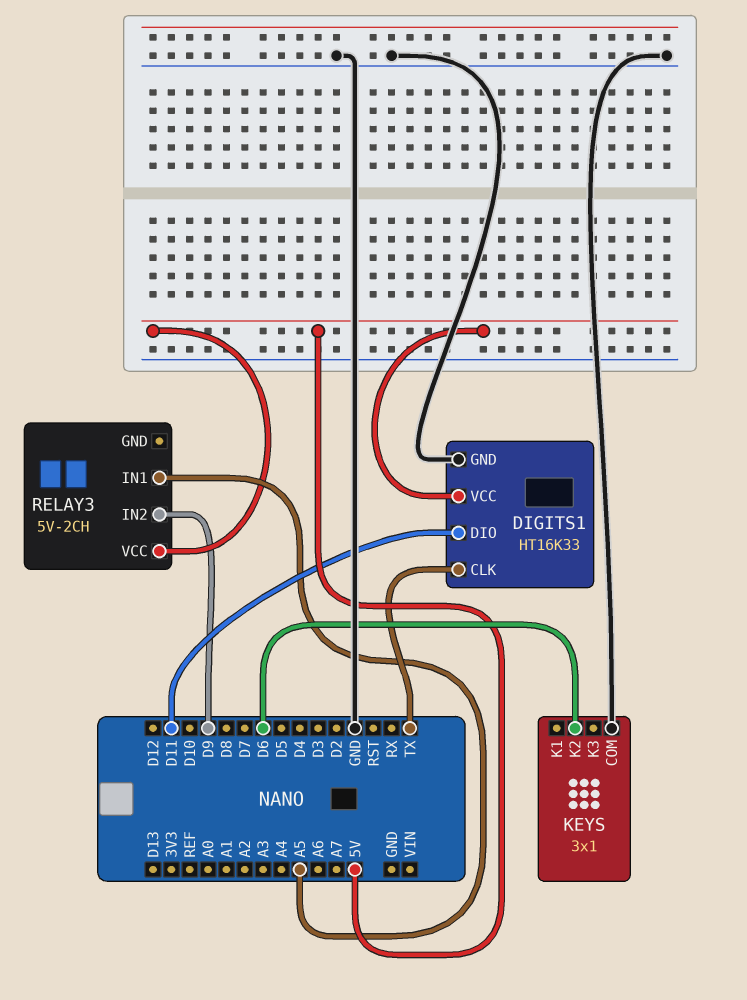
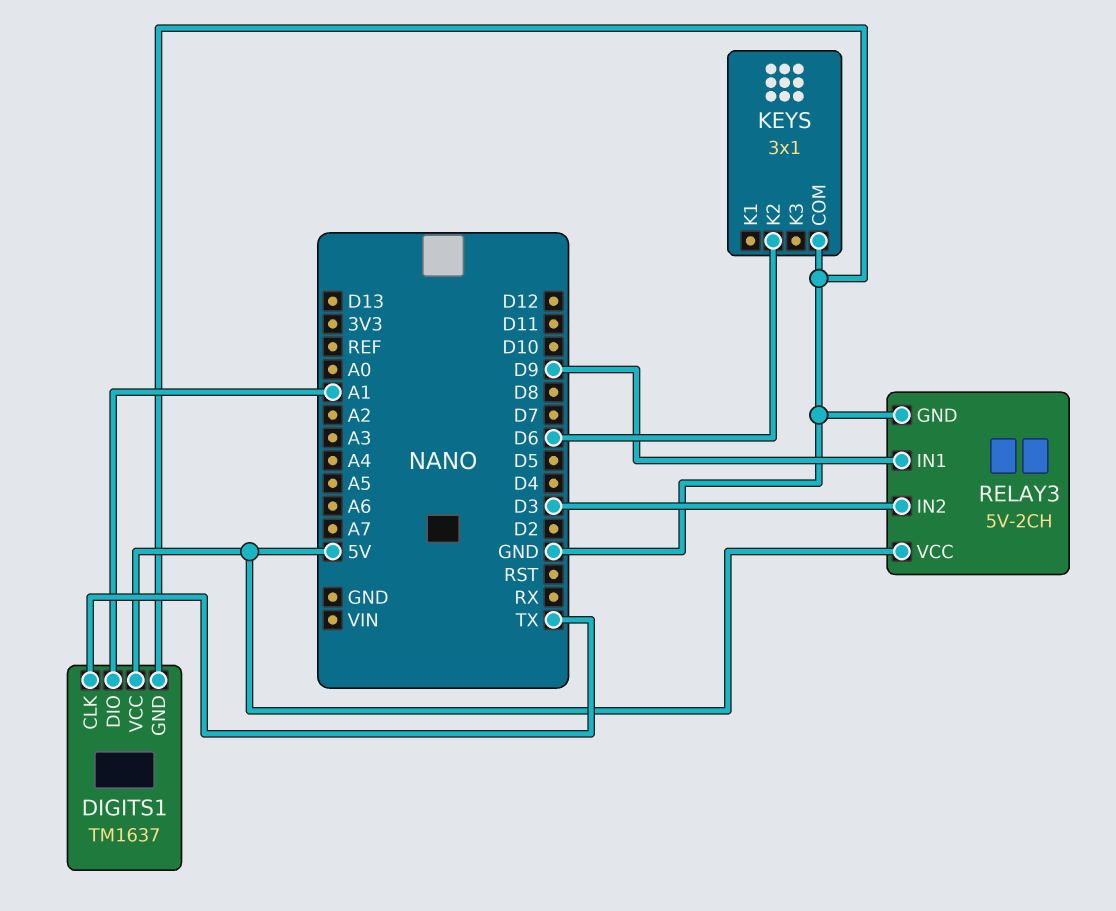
DIGITS1: HT16K33 -> TM1637
DIGITS1 pin DIO: D11 -> A1
RELAY3 pin GND: none -> GND
RELAY3 pin IN1: A5 -> D9
RELAY3 pin IN2: D9 -> D3

